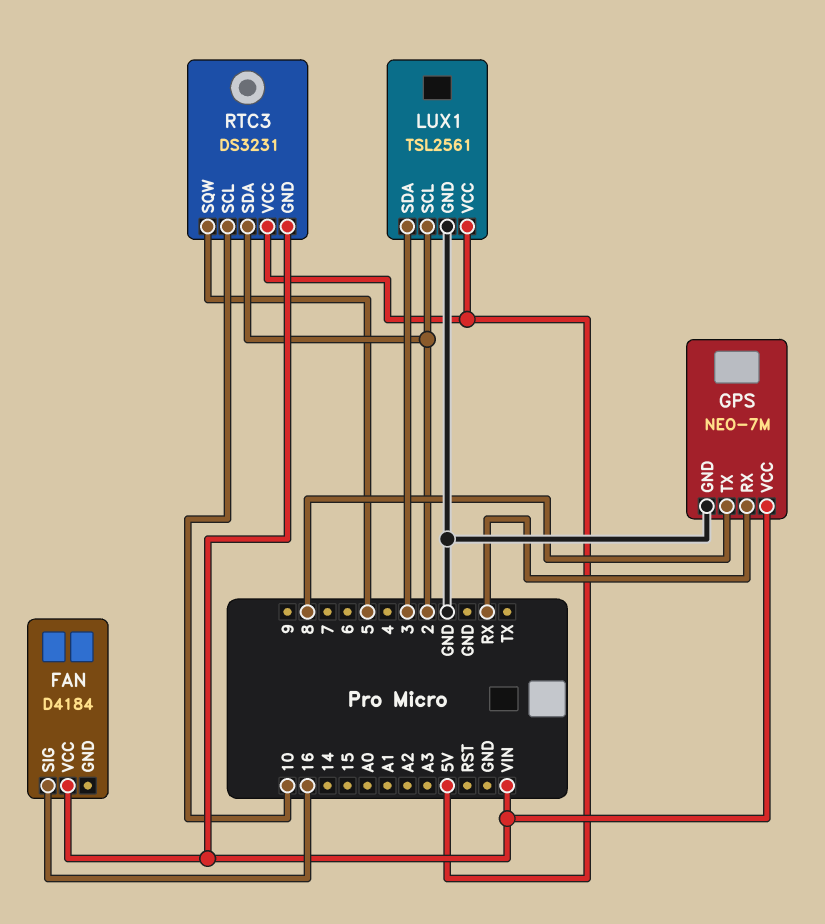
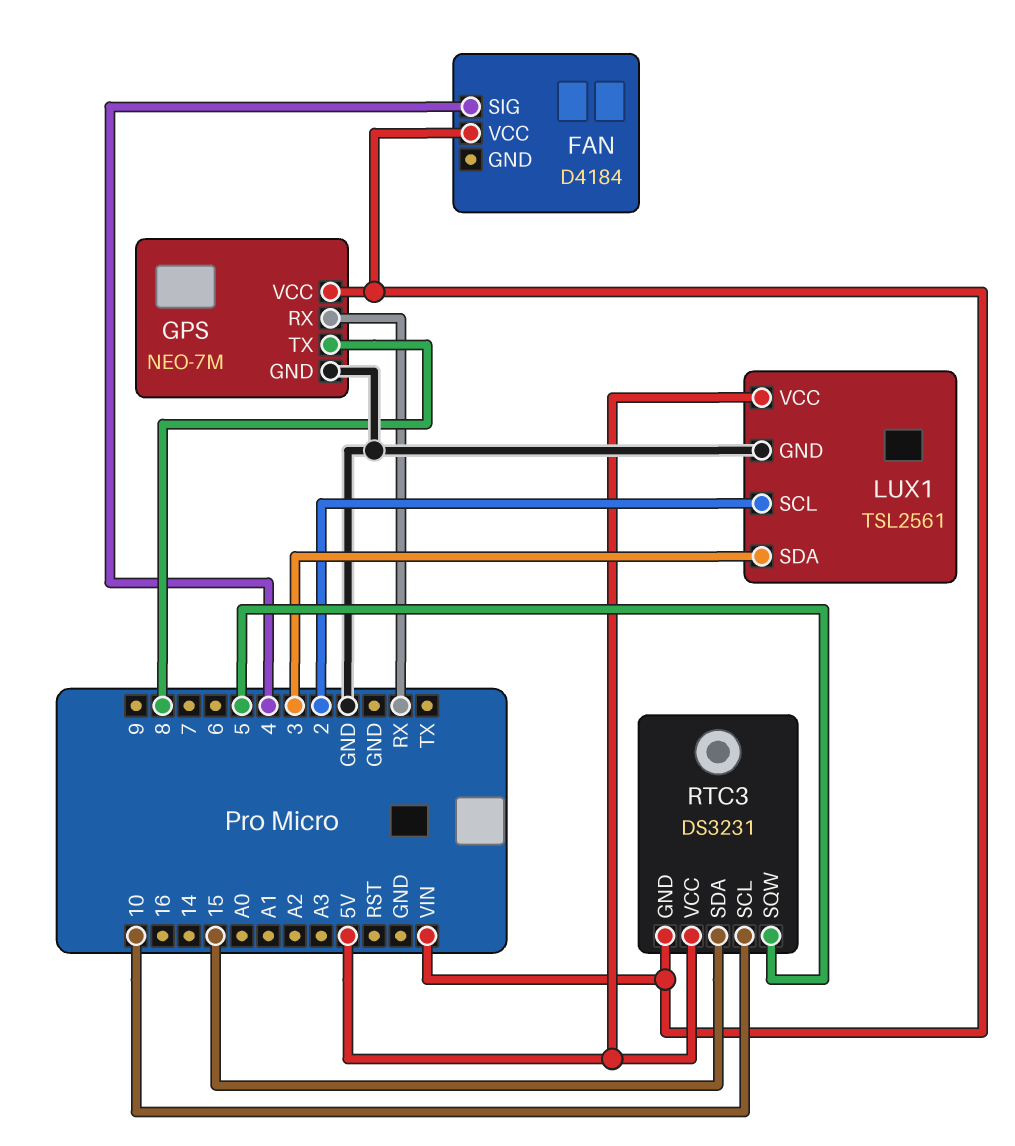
FAN pin SIG: 16 -> 4
RTC3 pin SDA: 2 -> 15

